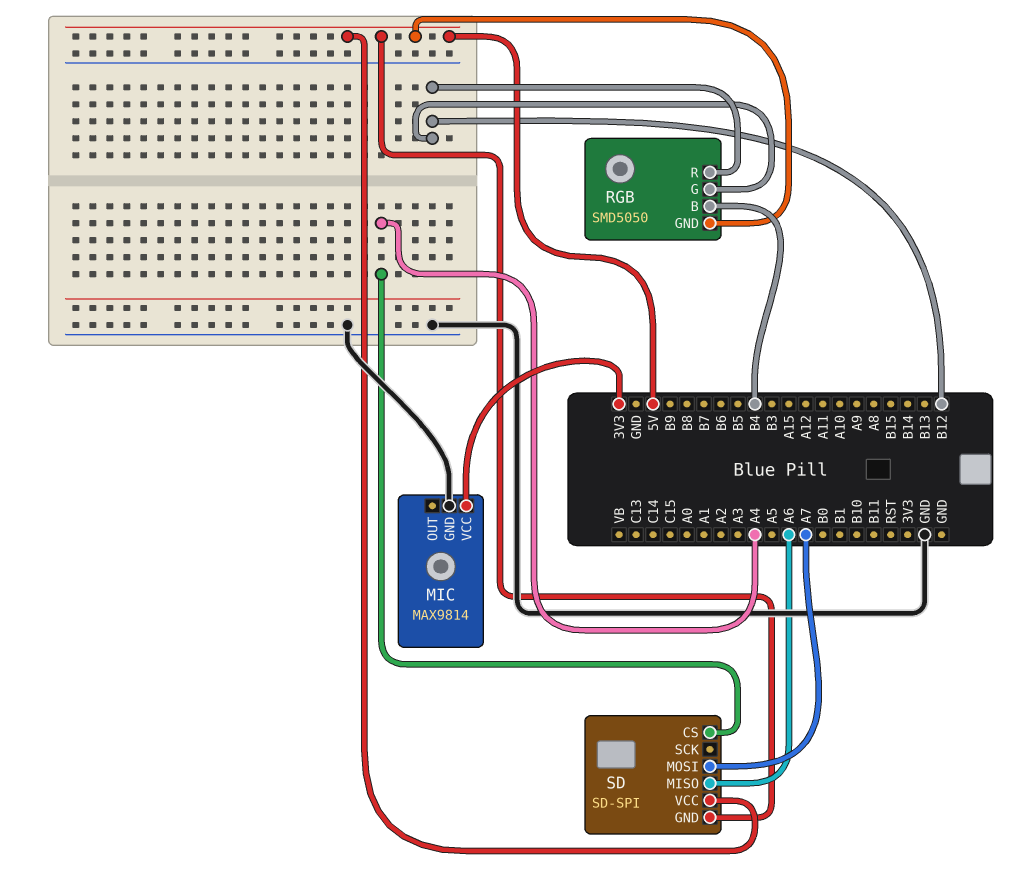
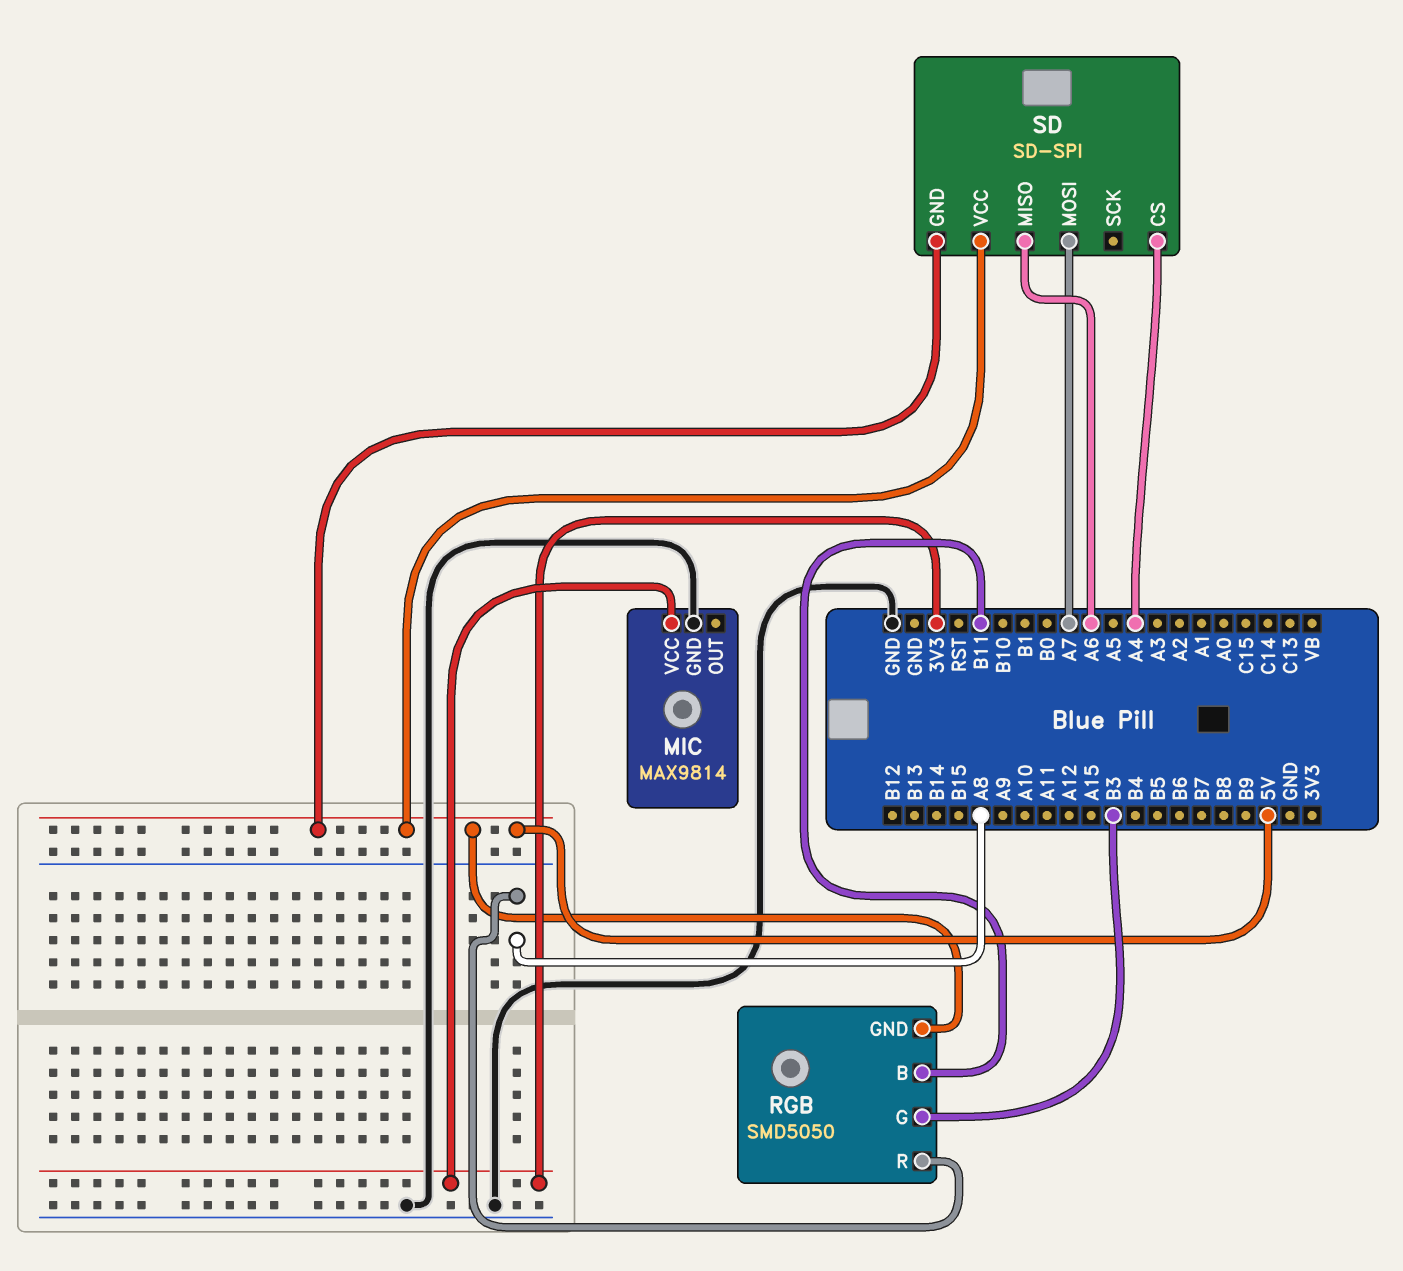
RGB pin B: B4 -> B11
RGB pin G: B12 -> B3
RGB pin R: B12 -> A8

